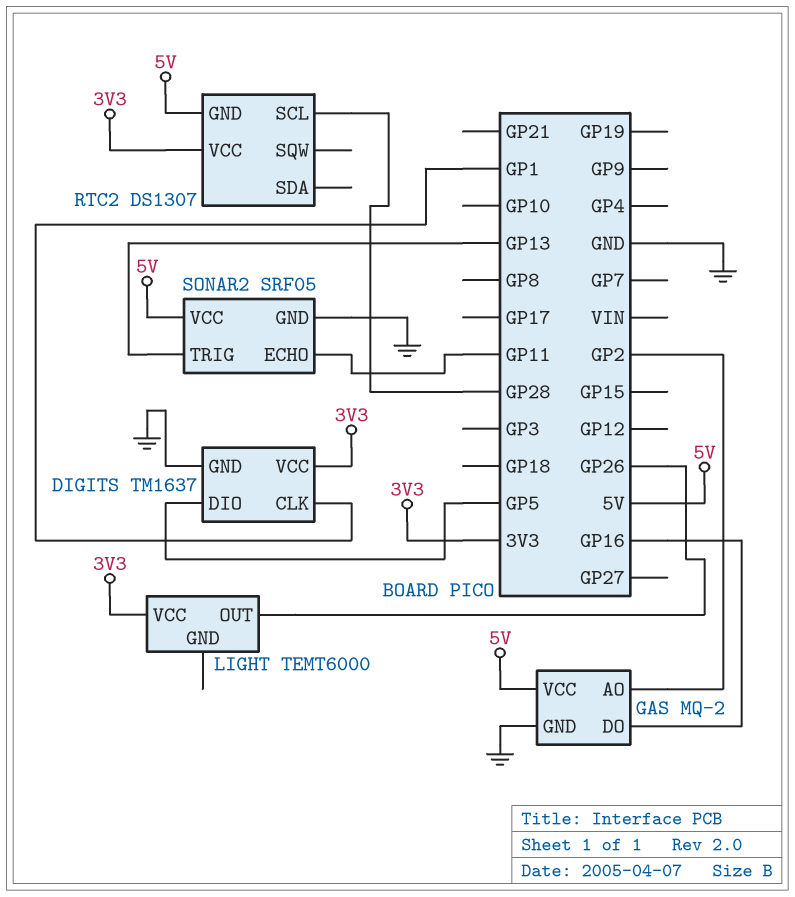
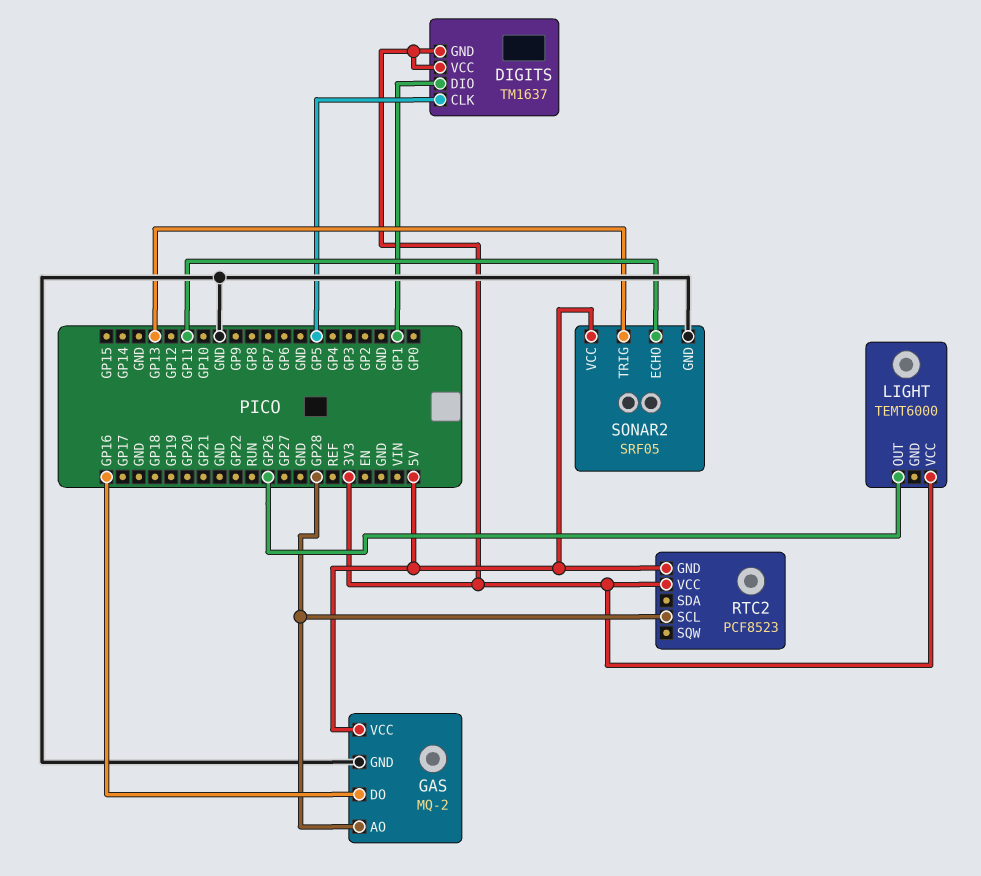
DIGITS pin CLK: GP1 -> GP5
DIGITS pin DIO: GP5 -> GP1
DIGITS pin GND: GND -> 3V3
GAS pin AO: GP2 -> GP28
RTC2: DS1307 -> PCF8523

